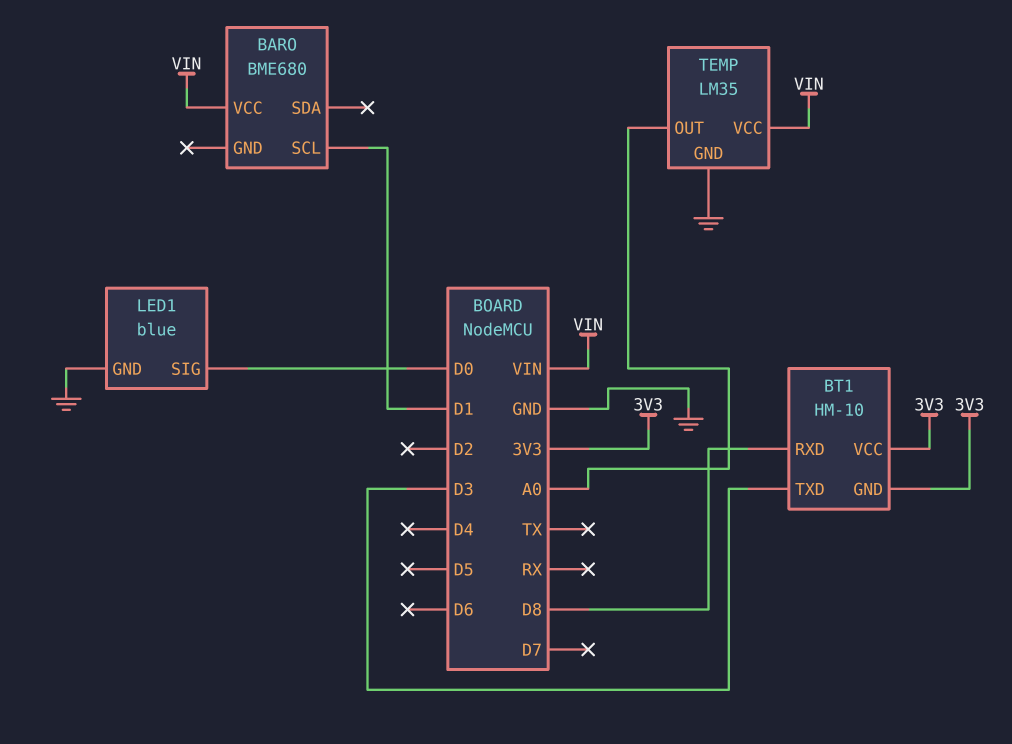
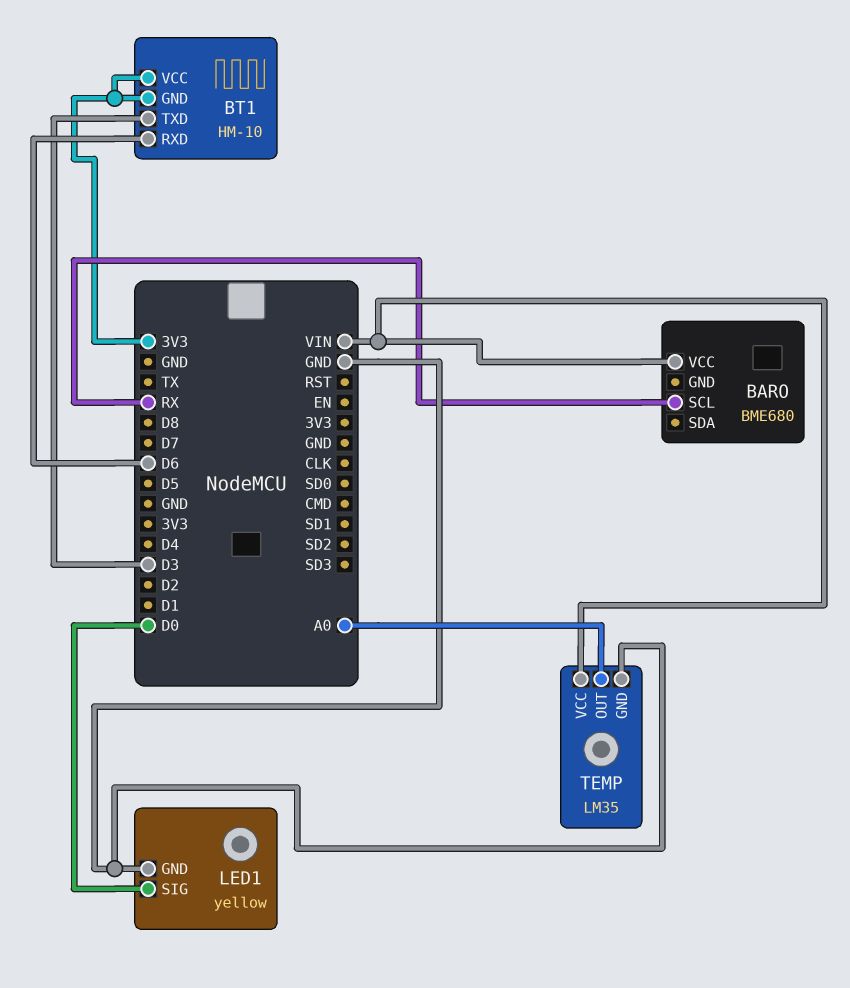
BARO pin SCL: D1 -> RX
BT1 pin RXD: D8 -> D6
LED1: blue -> yellow

